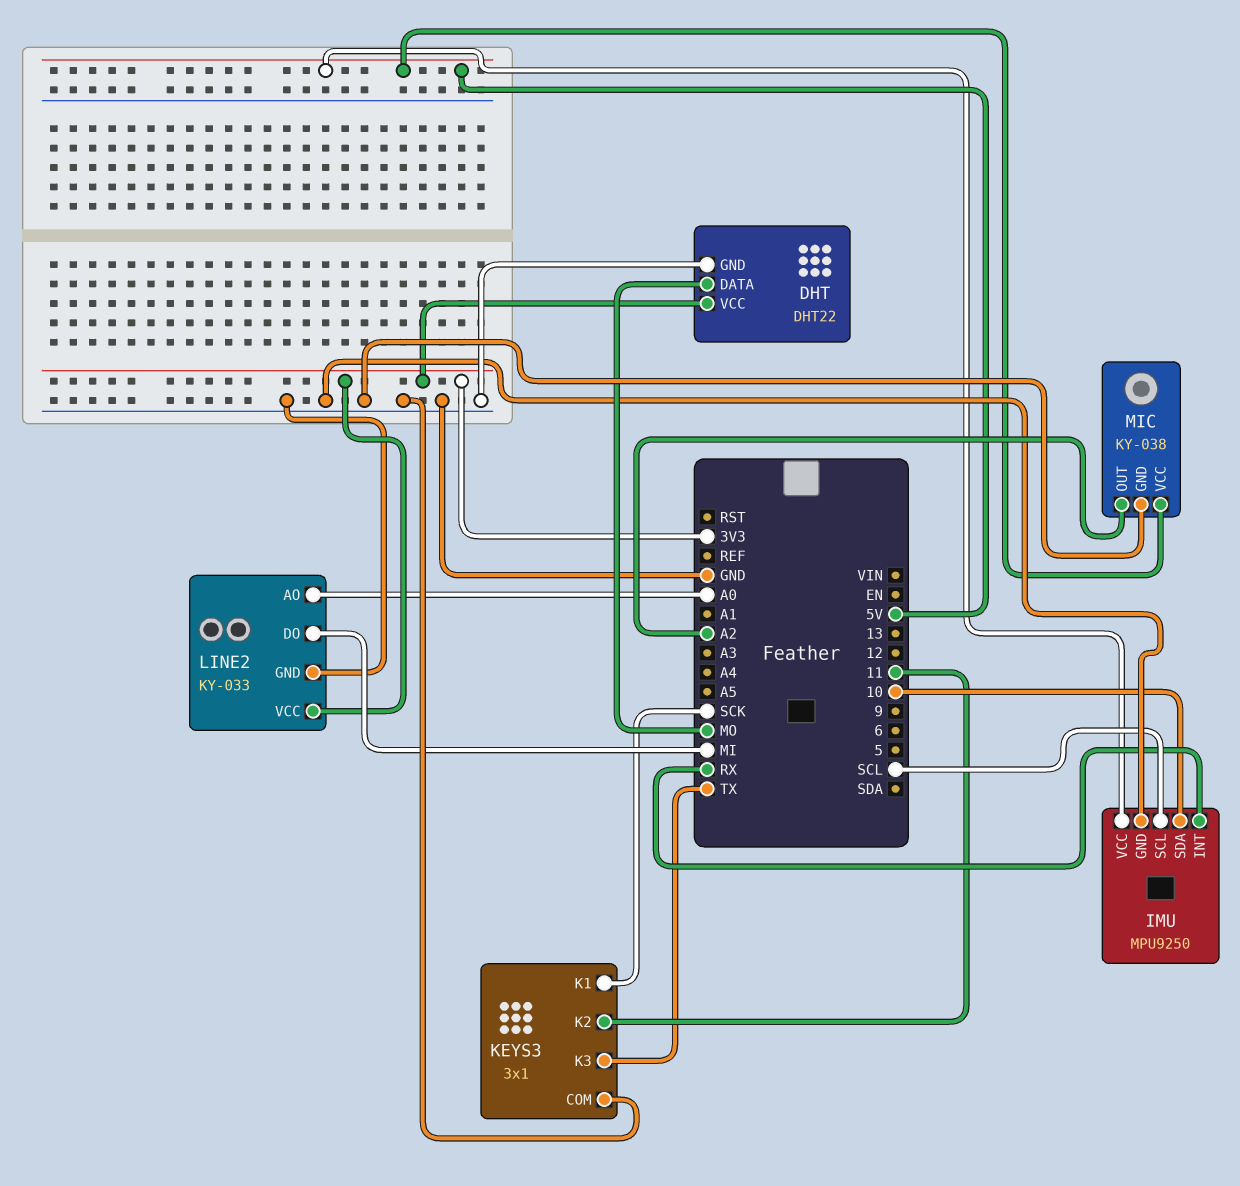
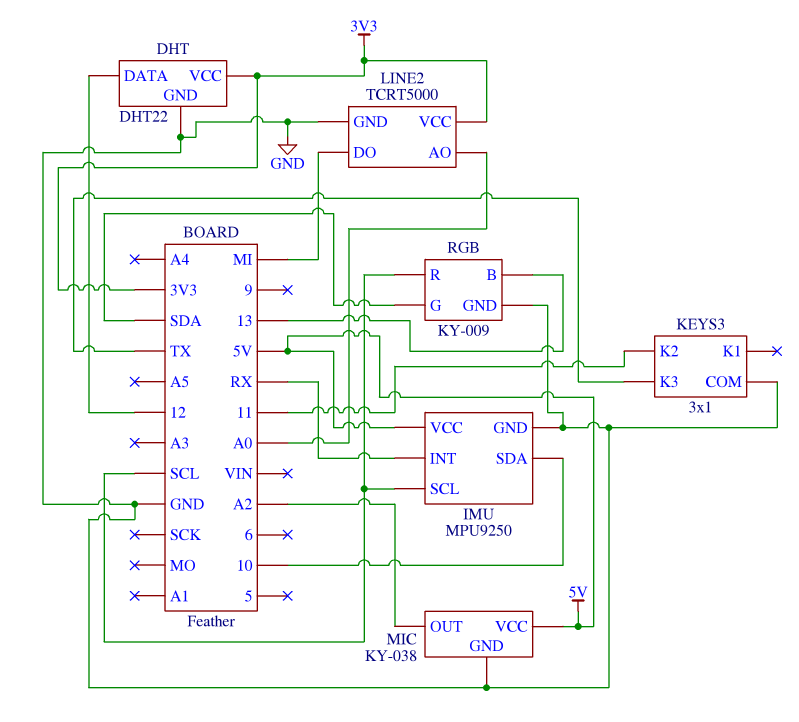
DHT pin DATA: MO -> 12
KEYS3 pin K1: SCK -> none
LINE2: KY-033 -> TCRT5000
RGB: none -> KY-009
RGB pin B: none -> 13
RGB pin G: none -> SDA
RGB pin GND: none -> GND
RGB pin R: none -> SCL

